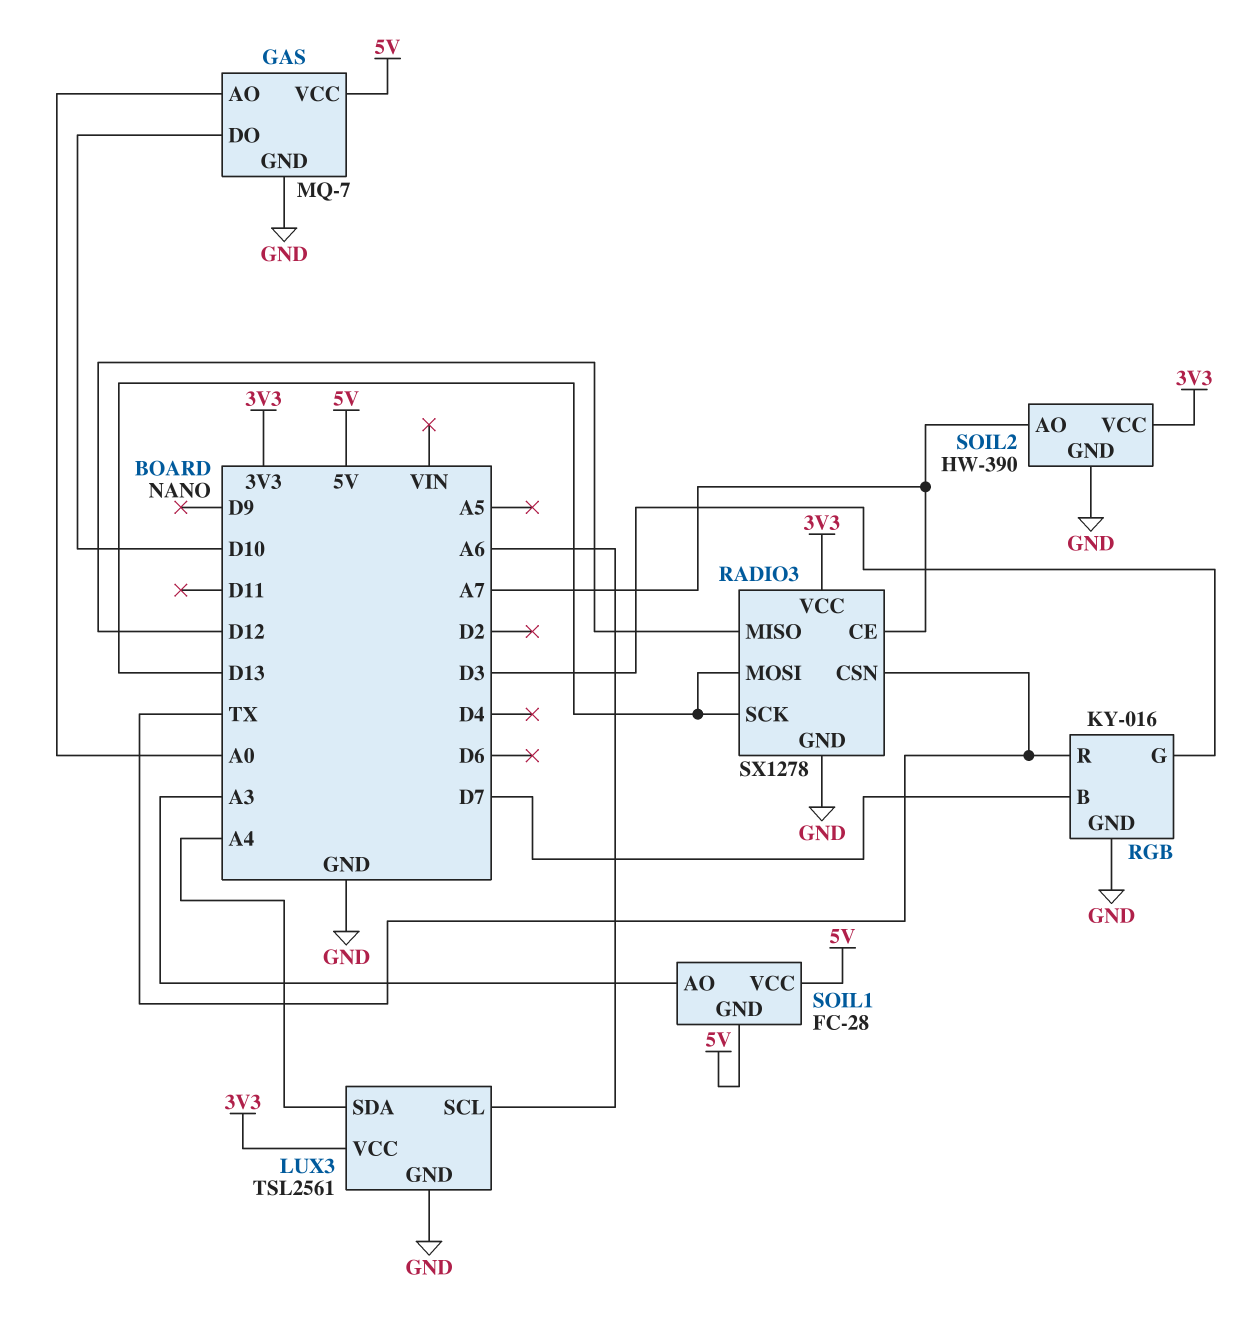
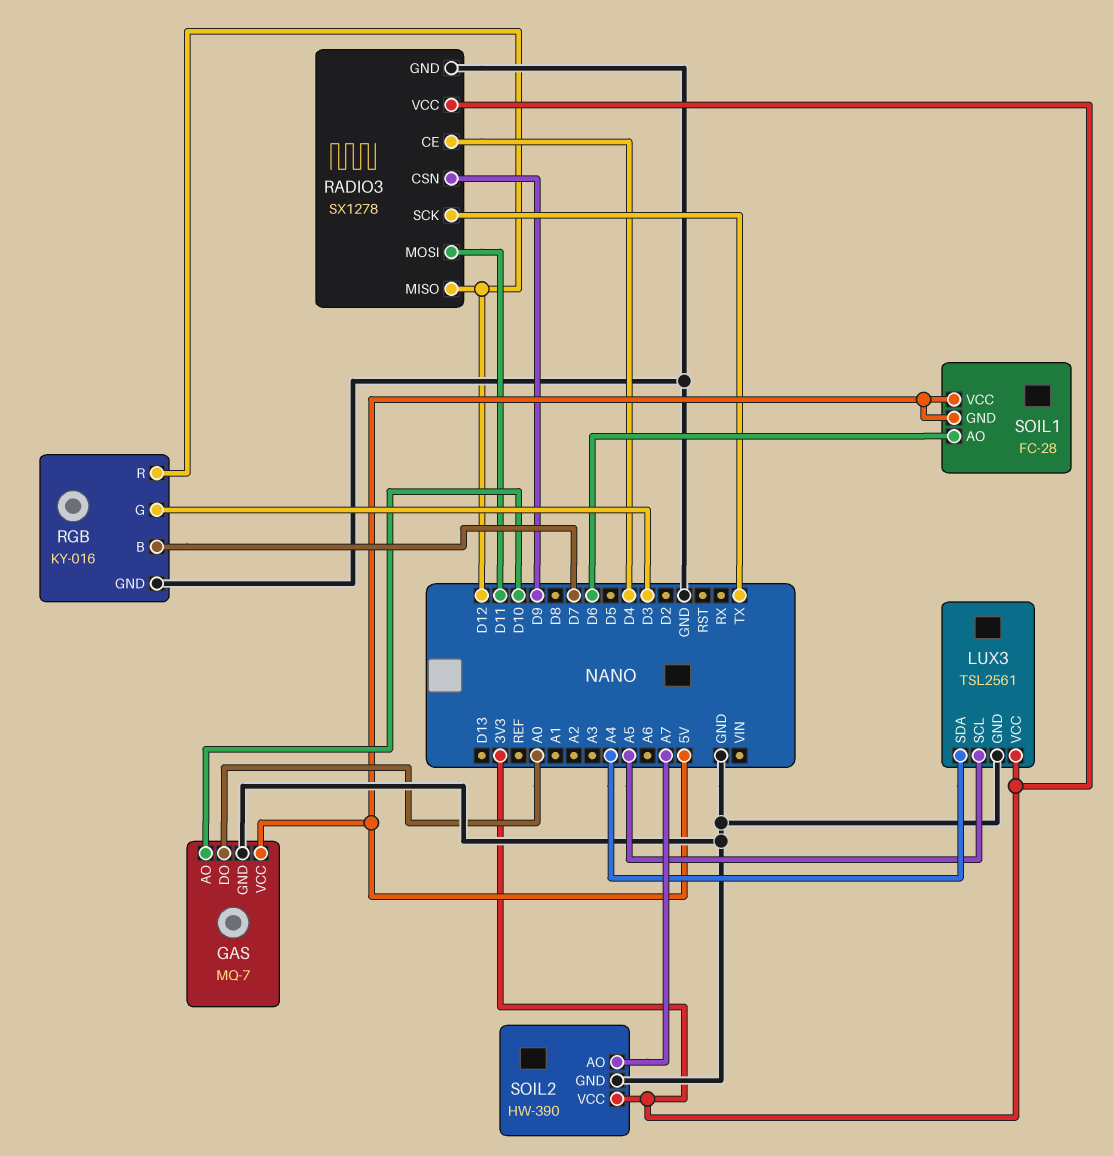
GAS pin AO: A0 -> D10
GAS pin DO: D10 -> A0
LUX3 pin SCL: A6 -> A5
RADIO3 pin CE: A7 -> D4
RADIO3 pin CSN: TX -> D9
RADIO3 pin MOSI: D13 -> D11
RADIO3 pin SCK: D13 -> TX
RGB pin R: TX -> D12
SOIL1 pin AO: A3 -> D6

